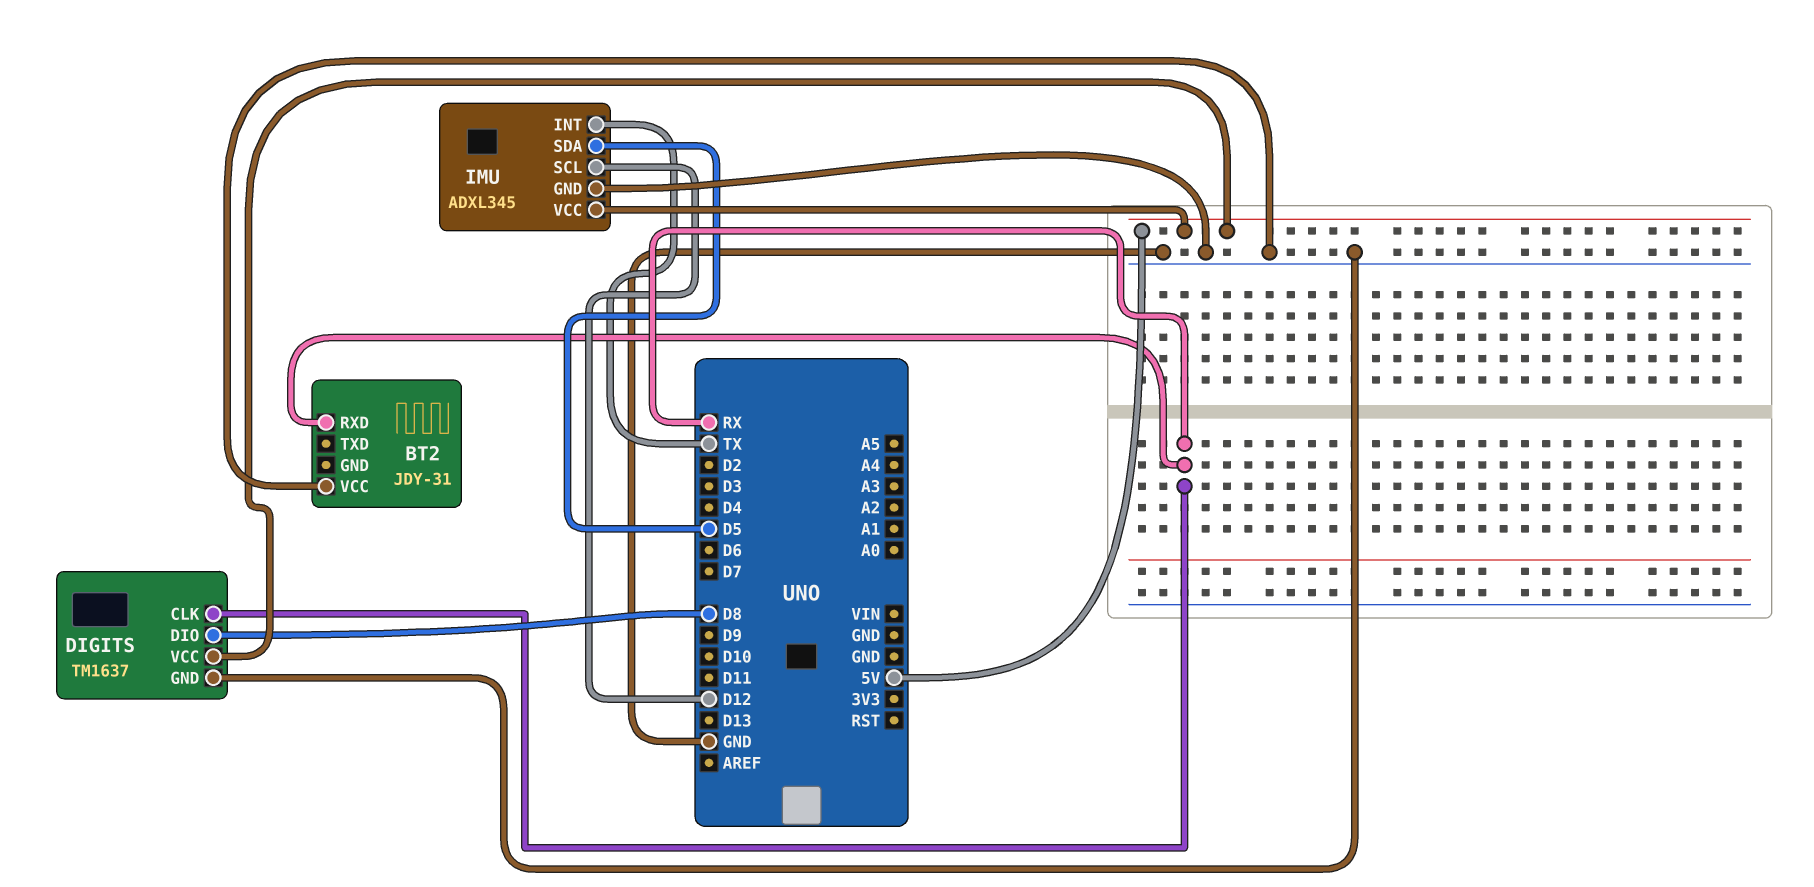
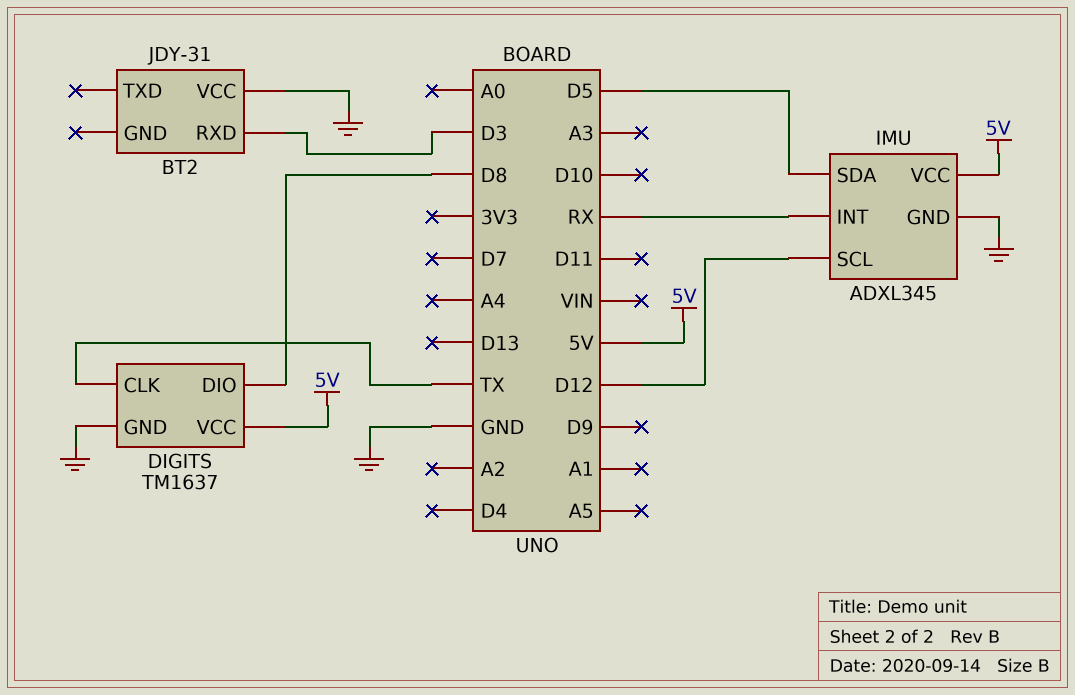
BT2 pin RXD: RX -> D3
DIGITS pin CLK: RX -> TX
IMU pin INT: TX -> RX

